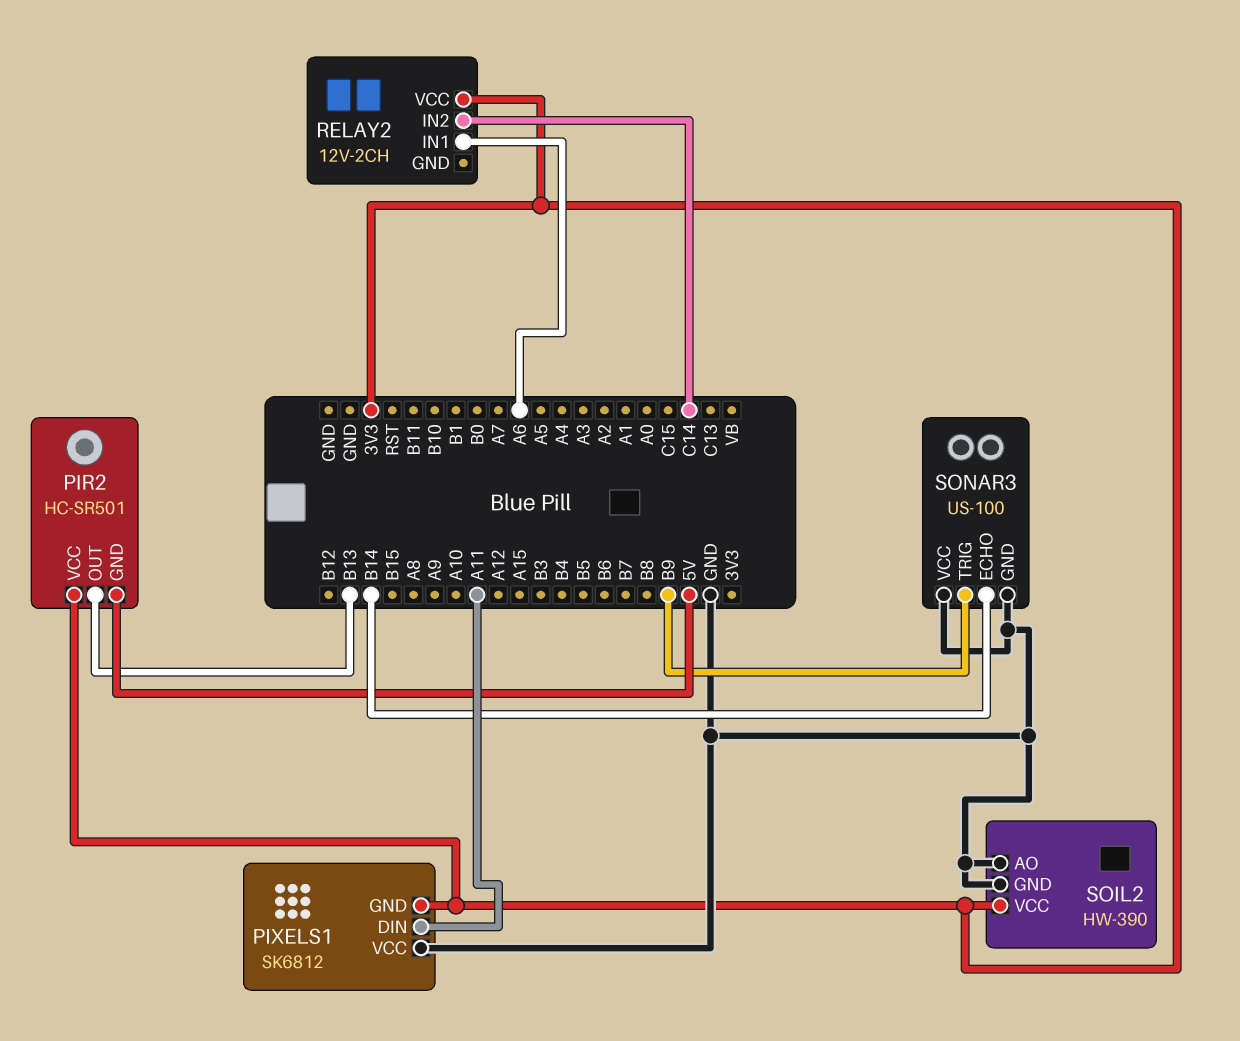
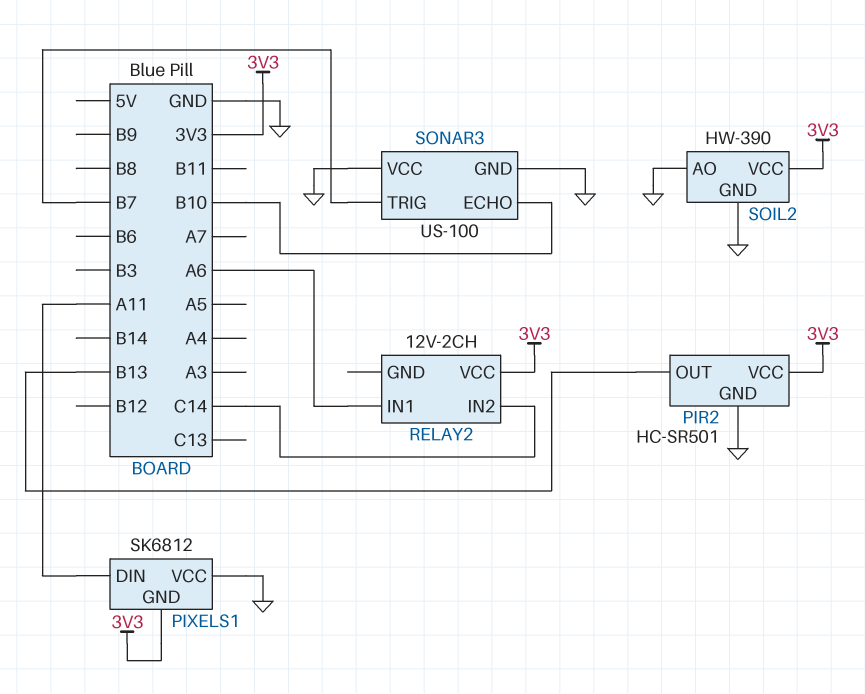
PIR2 pin GND: 5V -> GND
SONAR3 pin ECHO: B14 -> B10
SONAR3 pin TRIG: B9 -> B7

